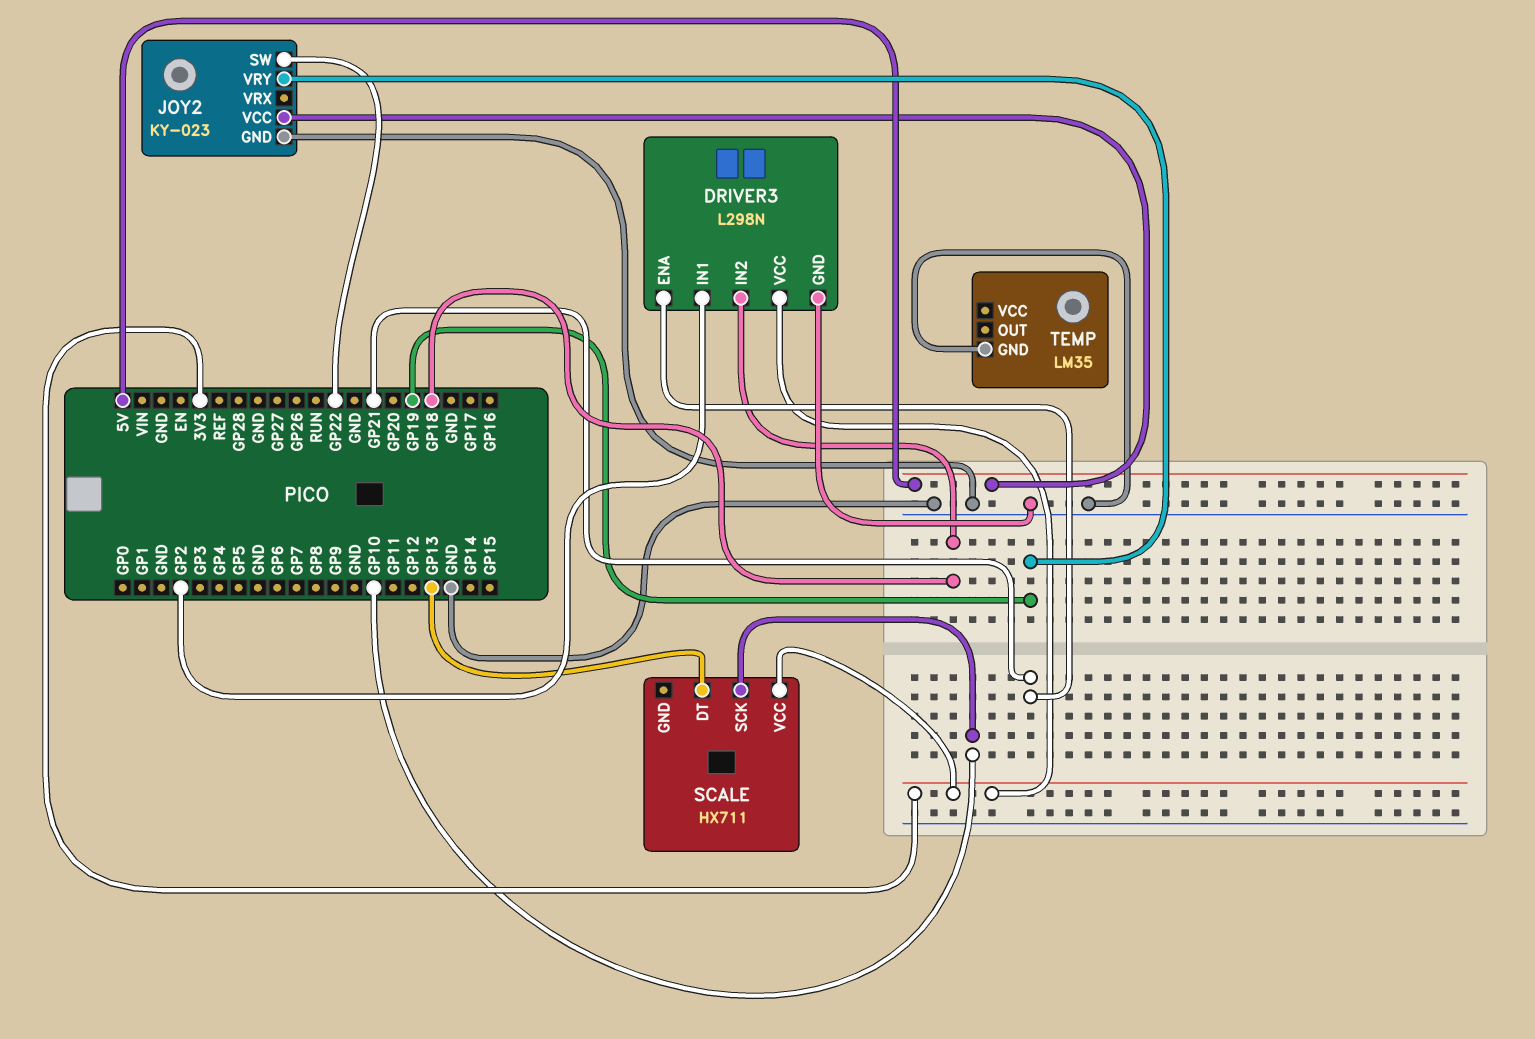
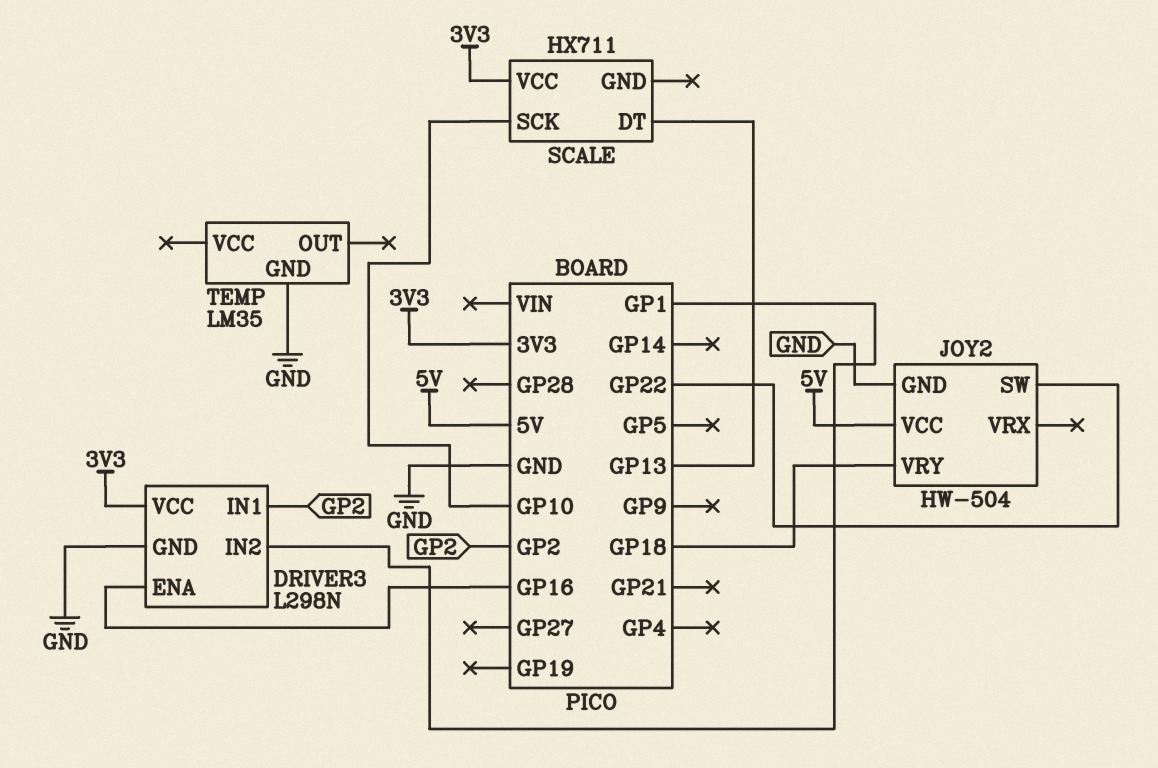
DRIVER3 pin ENA: GP21 -> GP16
DRIVER3 pin IN2: GP18 -> GP1
JOY2: KY-023 -> HW-504
JOY2 pin VRY: GP19 -> GP18

